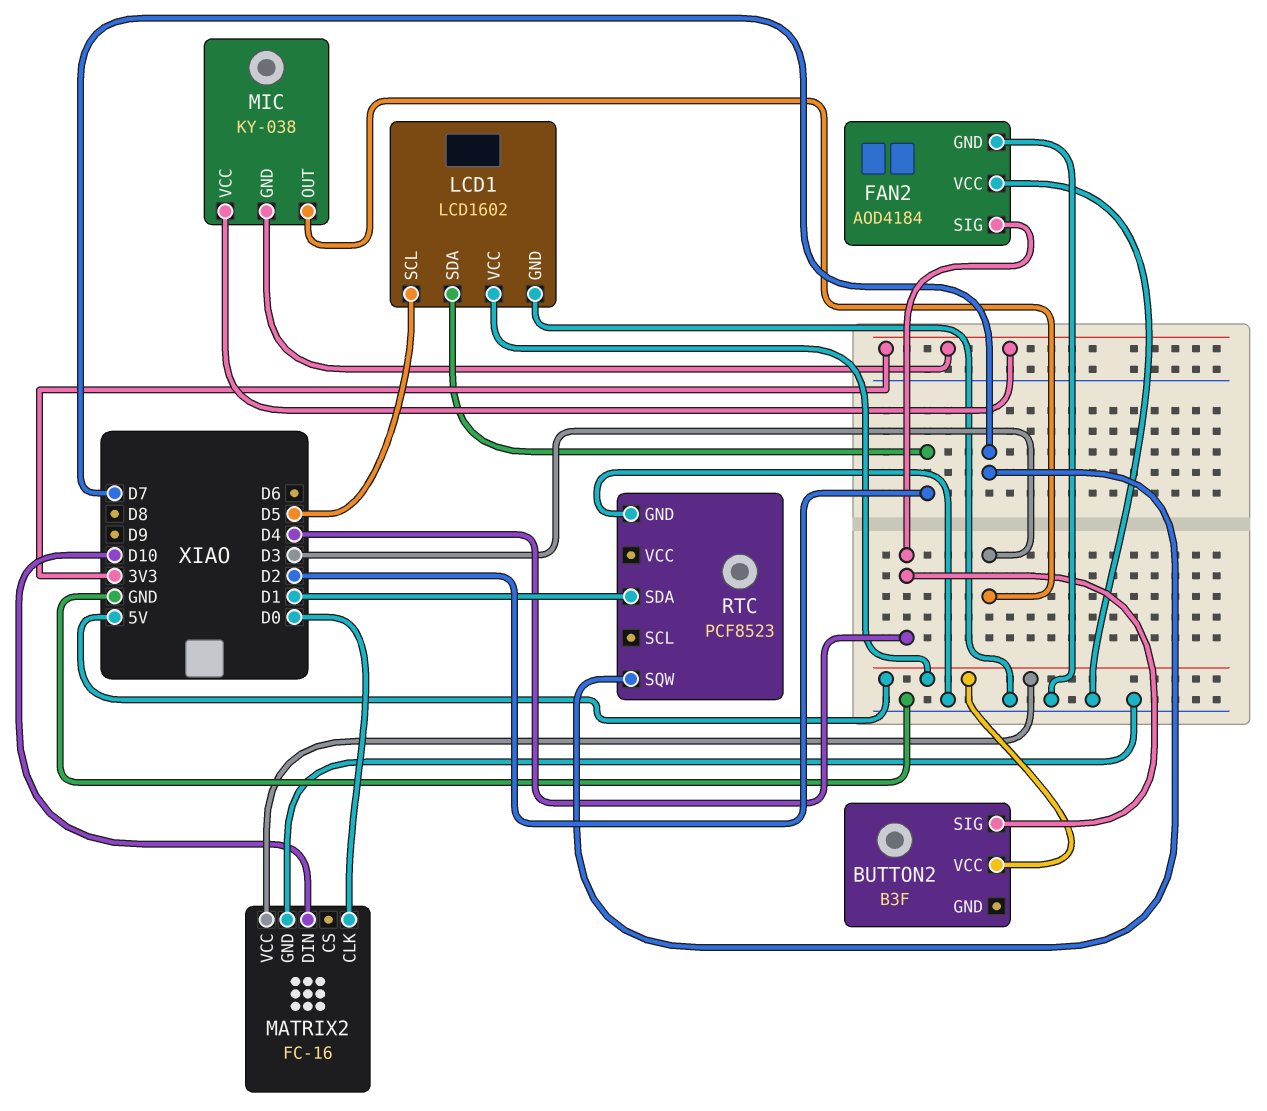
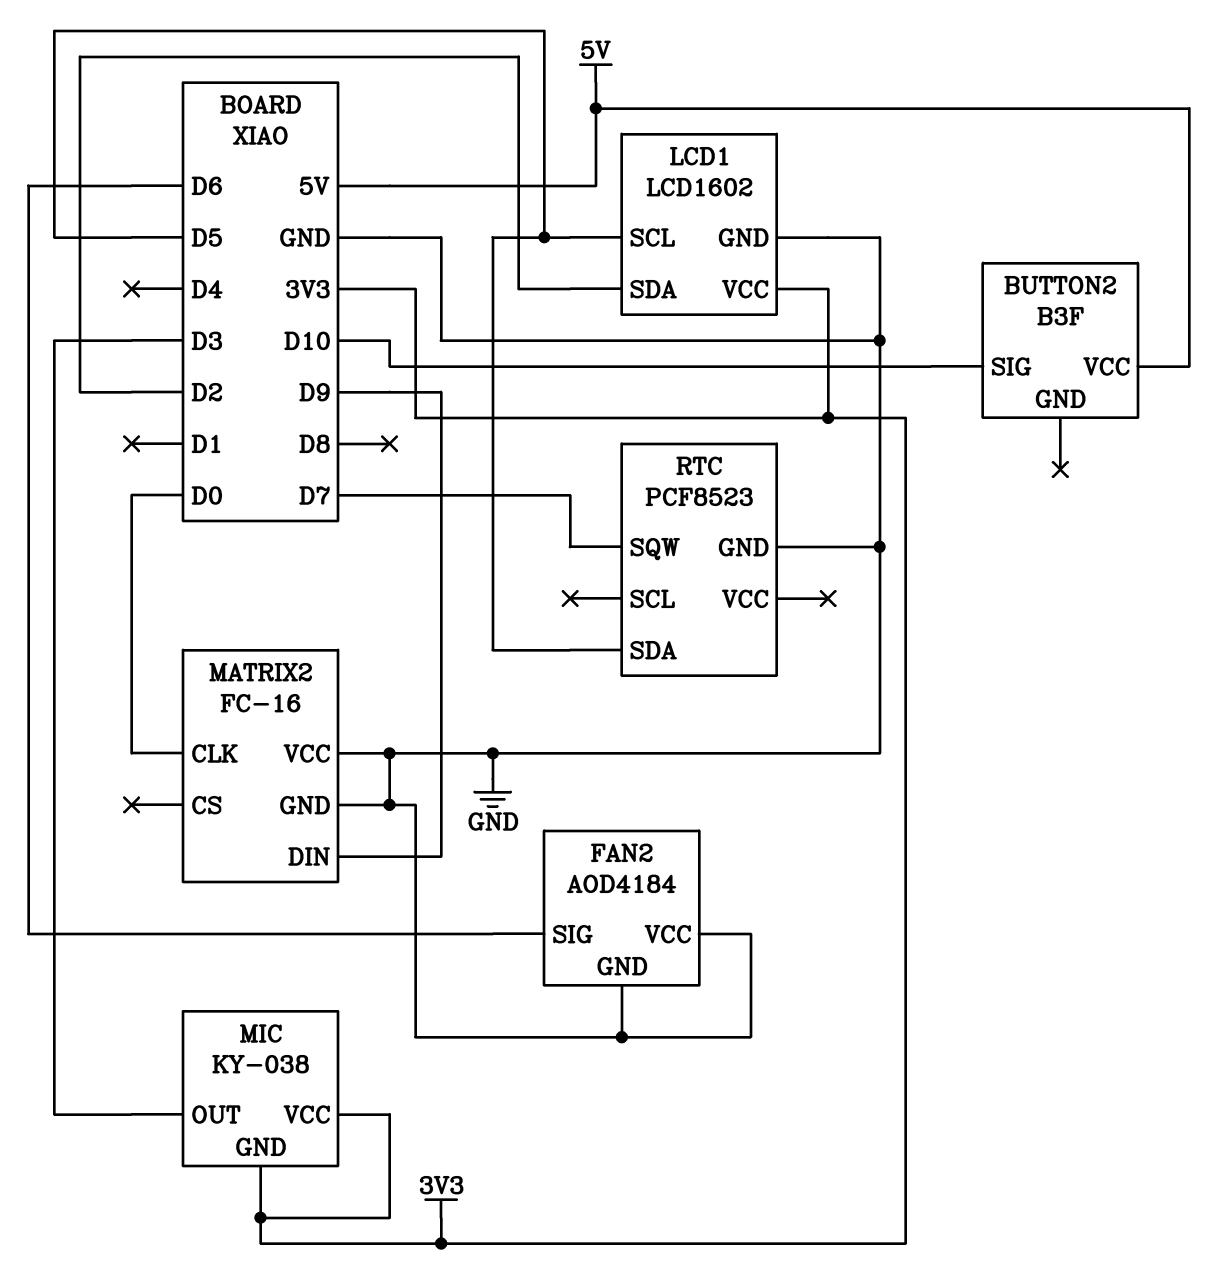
BUTTON2 pin SIG: D4 -> D10
FAN2 pin SIG: D4 -> D6
LCD1 pin VCC: 5V -> 3V3
MATRIX2 pin DIN: D10 -> D9
MATRIX2 pin VCC: 5V -> GND
RTC pin SDA: D1 -> D5

